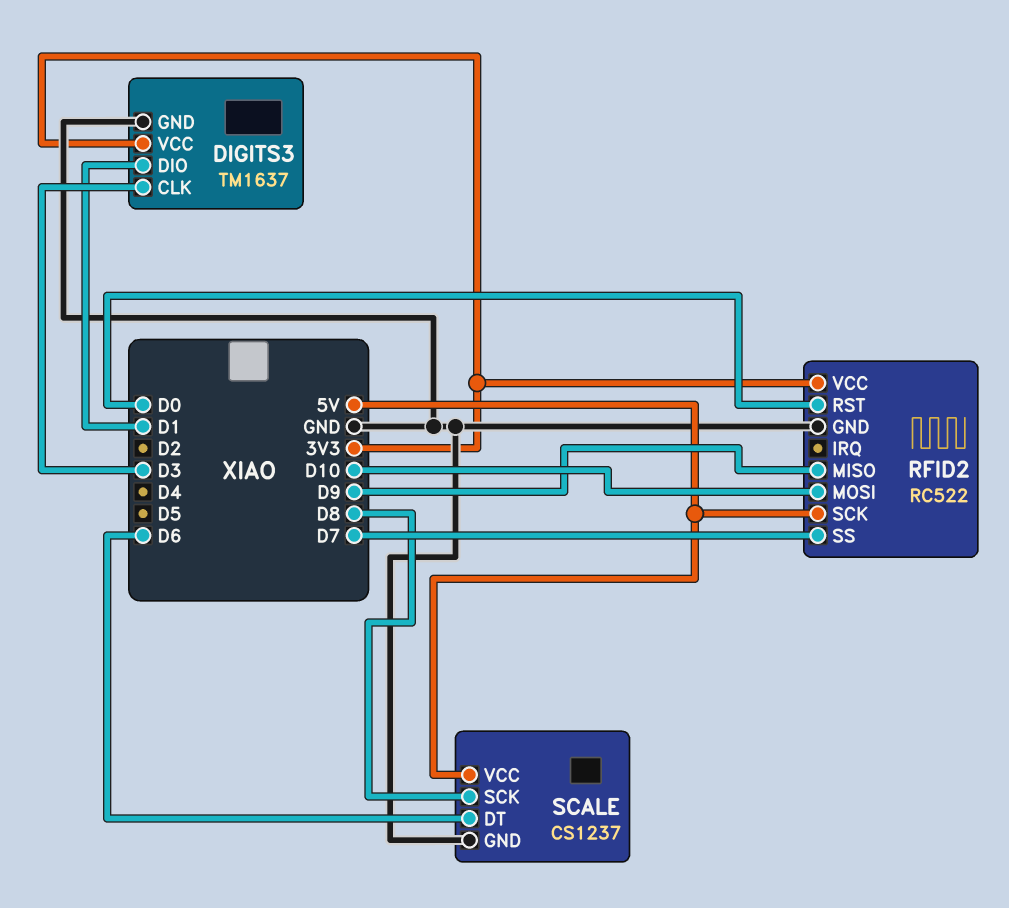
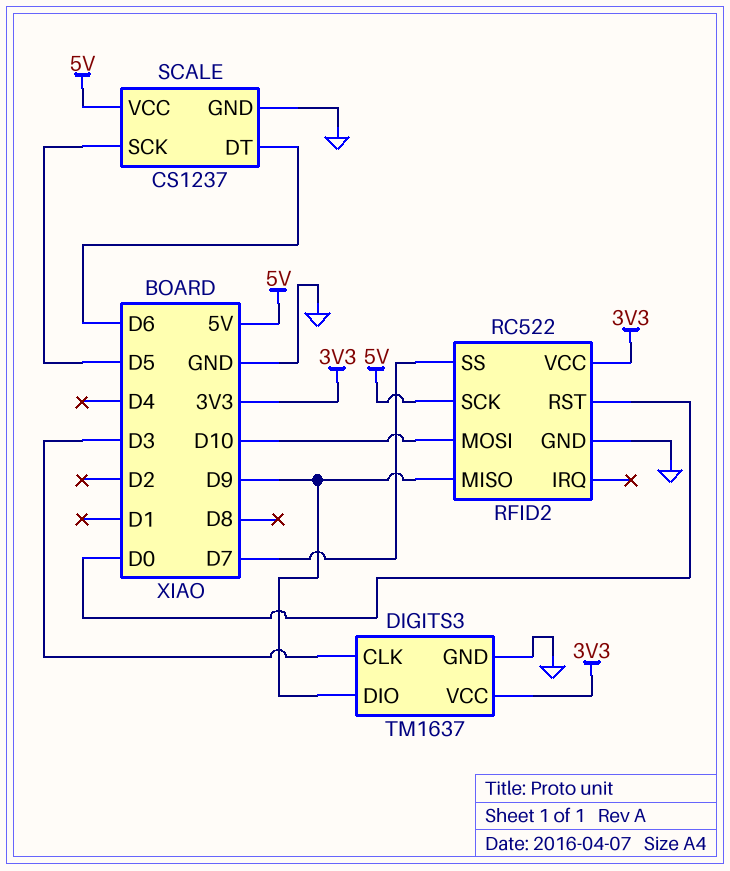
DIGITS3 pin DIO: D1 -> D9
SCALE pin SCK: D8 -> D5

